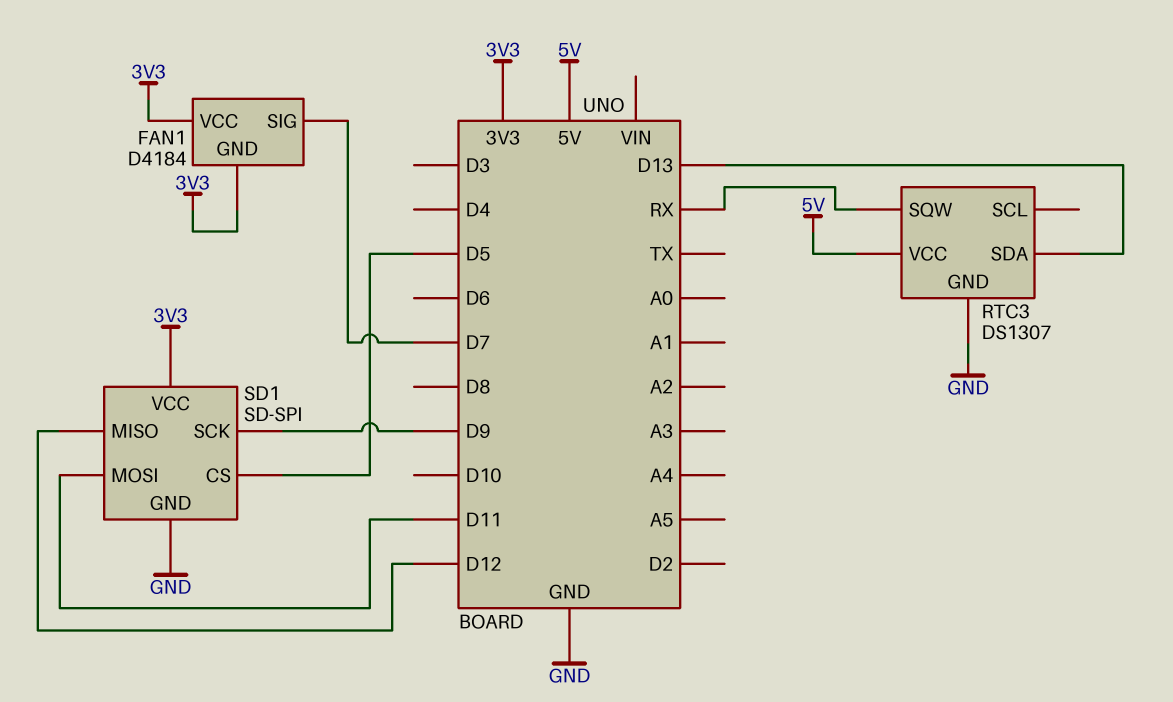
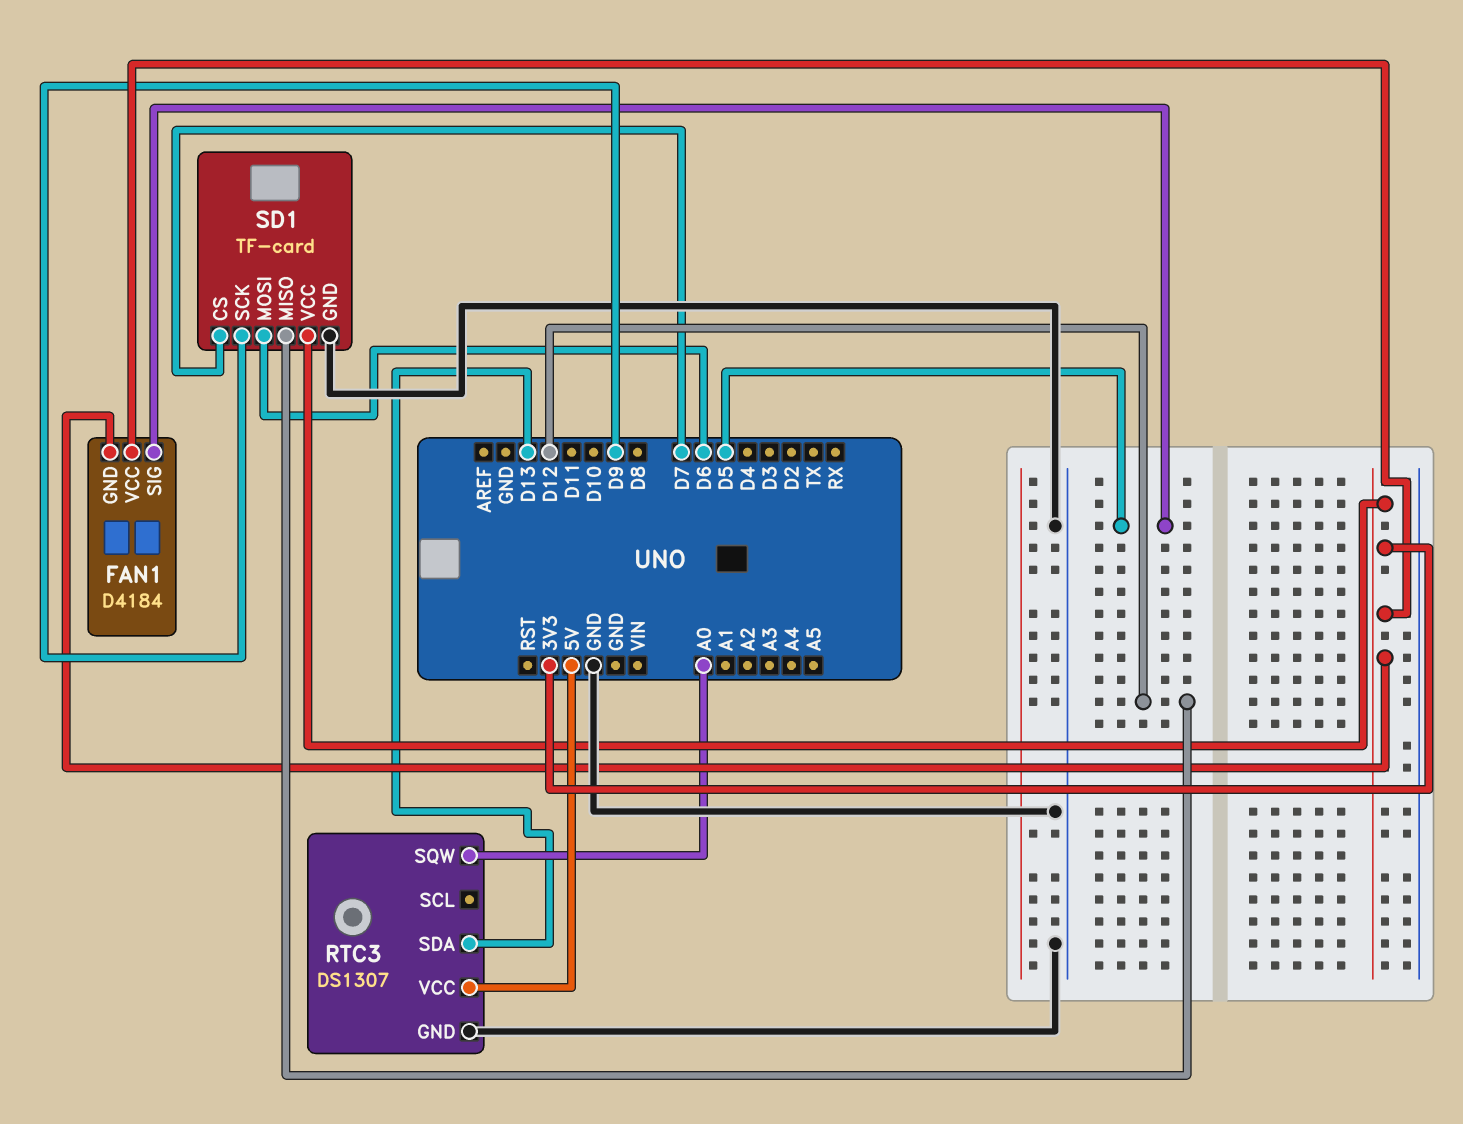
FAN1 pin SIG: D7 -> D5
RTC3 pin SQW: RX -> A0
SD1: SD-SPI -> TF-card
SD1 pin CS: D5 -> D7
SD1 pin MOSI: D11 -> D6

